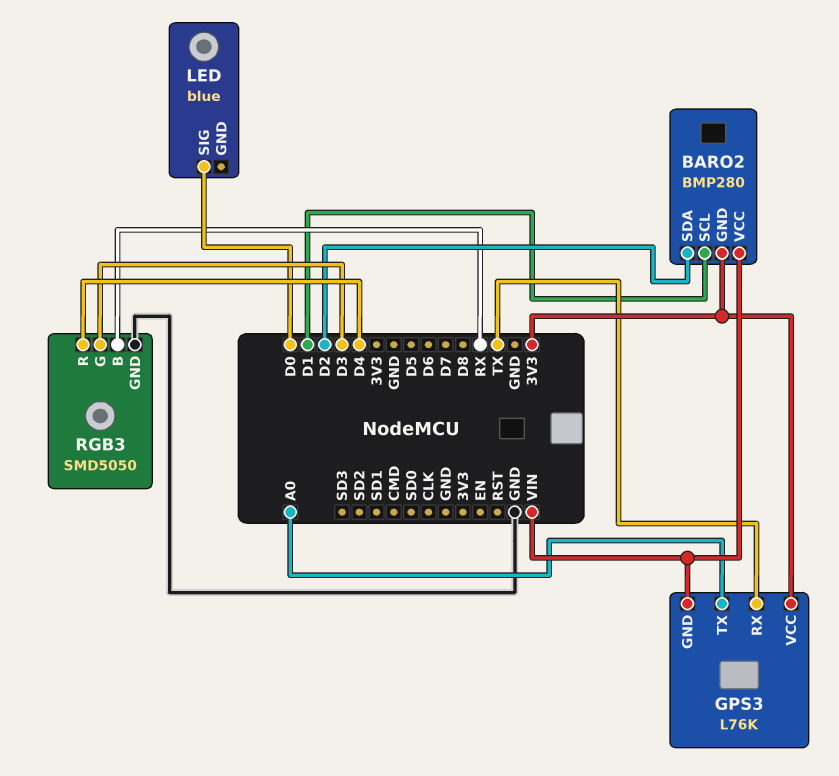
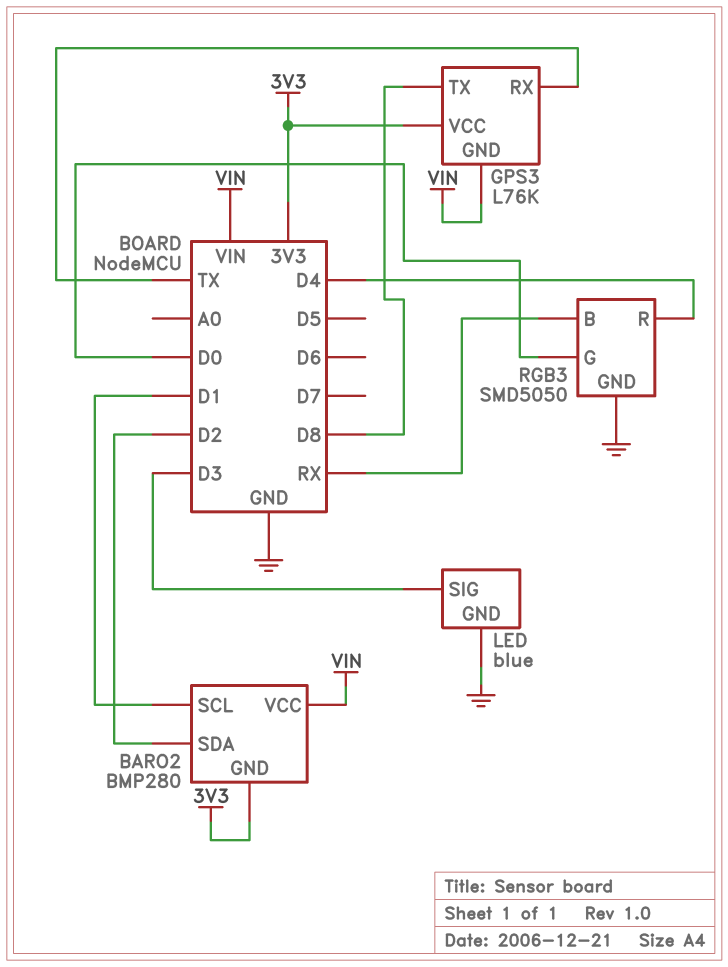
GPS3 pin TX: A0 -> D8
LED pin GND: none -> GND
LED pin SIG: D0 -> D3
RGB3 pin G: D3 -> D0

